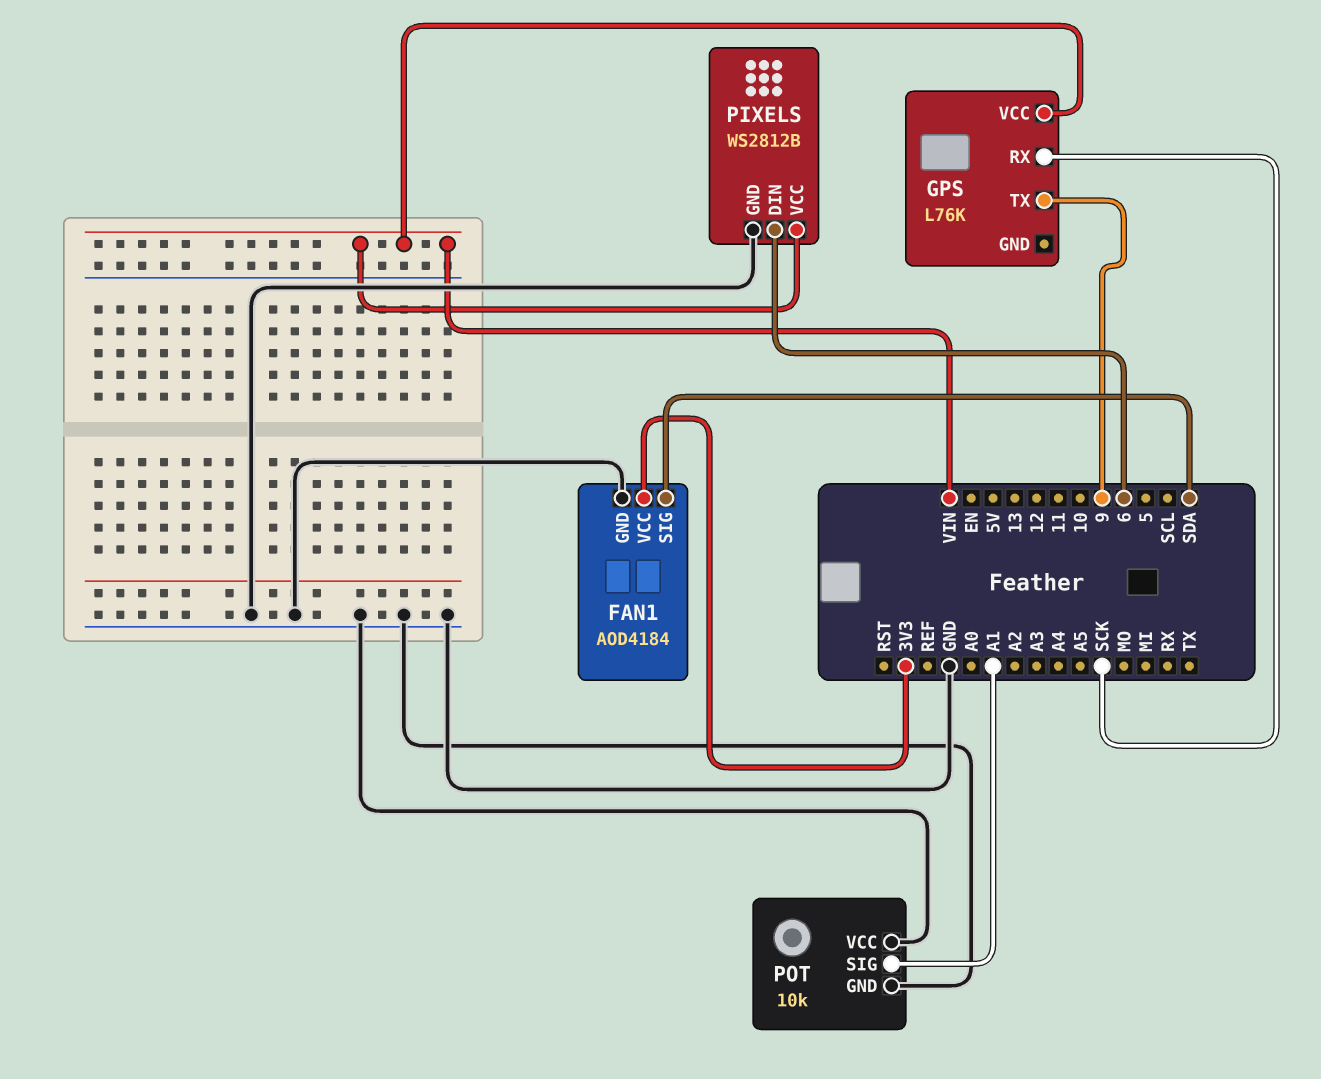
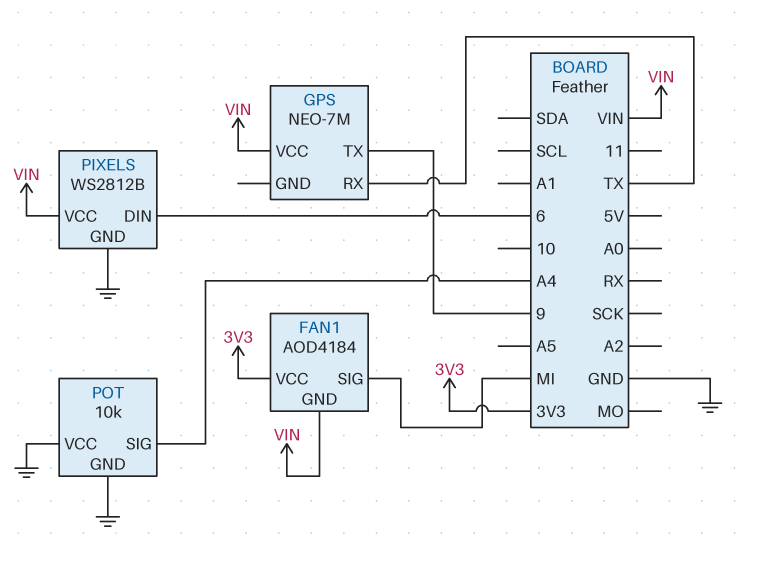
FAN1 pin GND: GND -> VIN
FAN1 pin SIG: SDA -> MI
GPS: L76K -> NEO-7M
GPS pin RX: SCK -> TX
POT pin SIG: A1 -> A4

